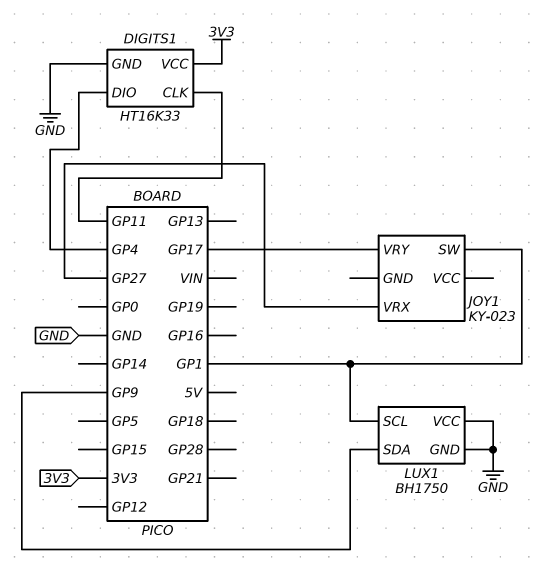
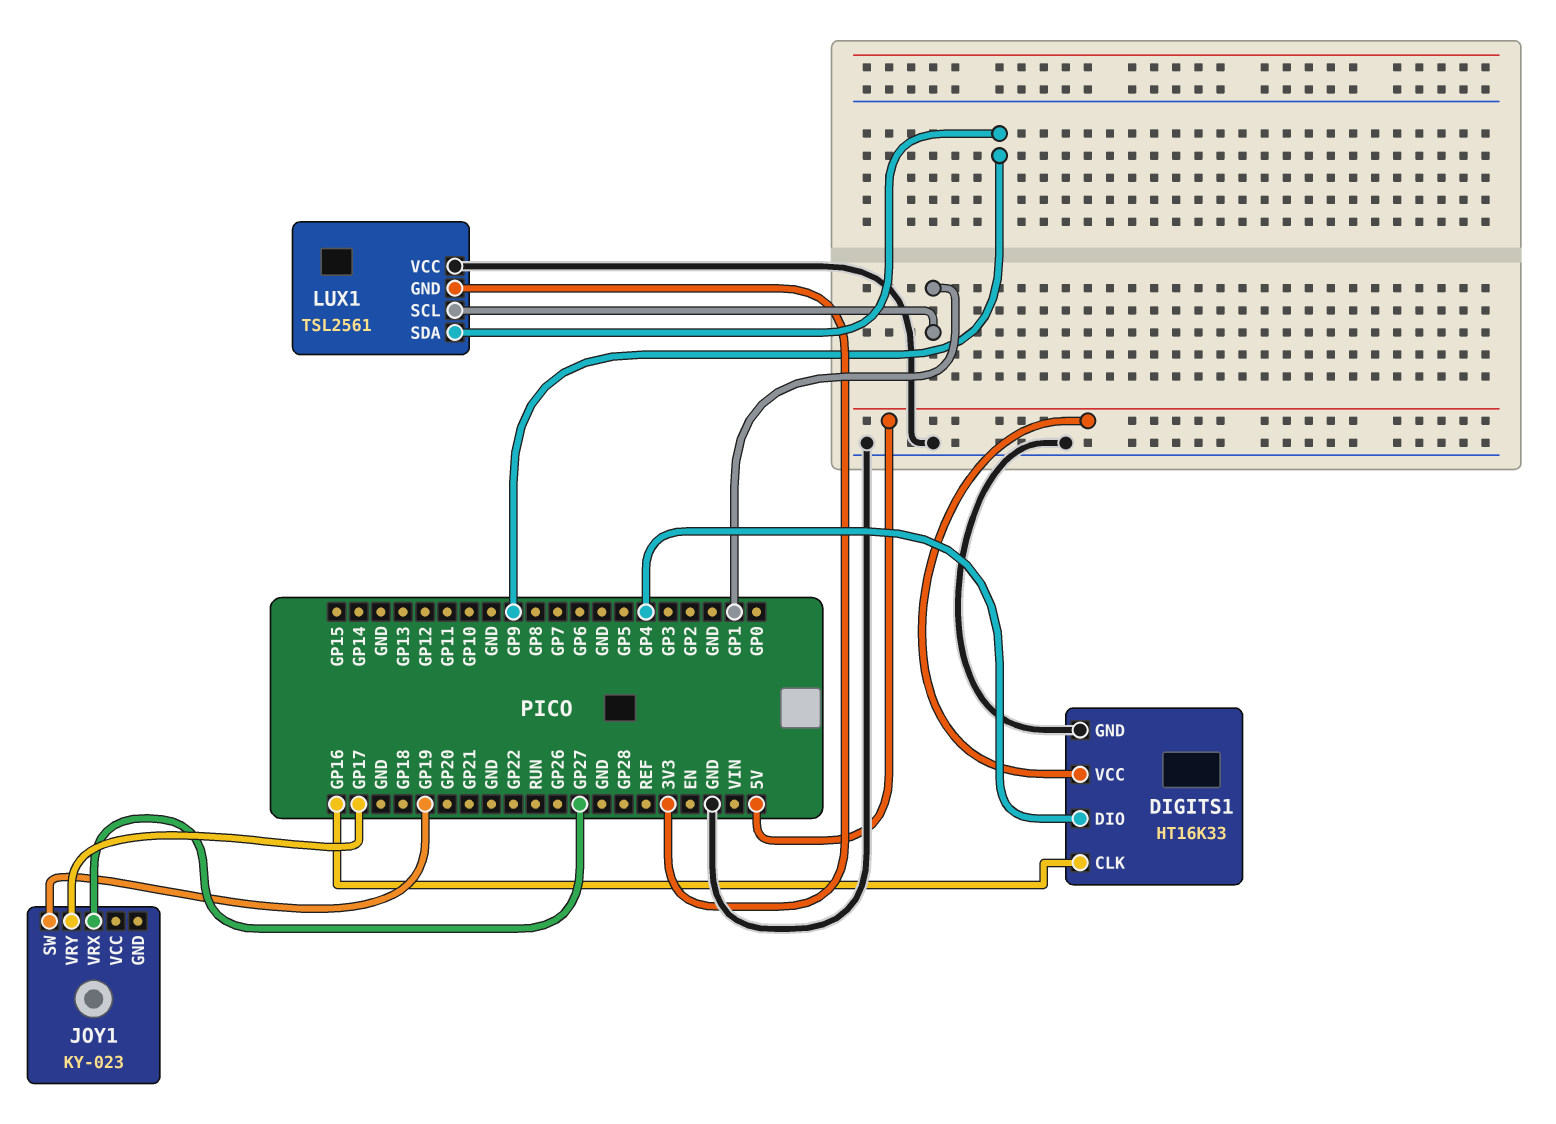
DIGITS1 pin CLK: GP11 -> GP16
DIGITS1 pin VCC: 3V3 -> 5V
JOY1 pin SW: GP1 -> GP19
LUX1: BH1750 -> TSL2561
LUX1 pin GND: GND -> 3V3

